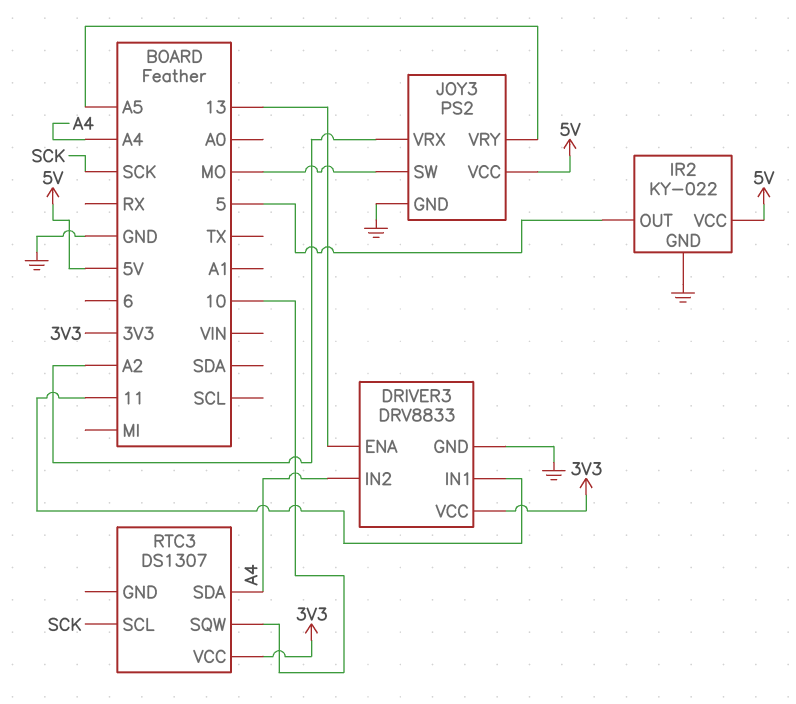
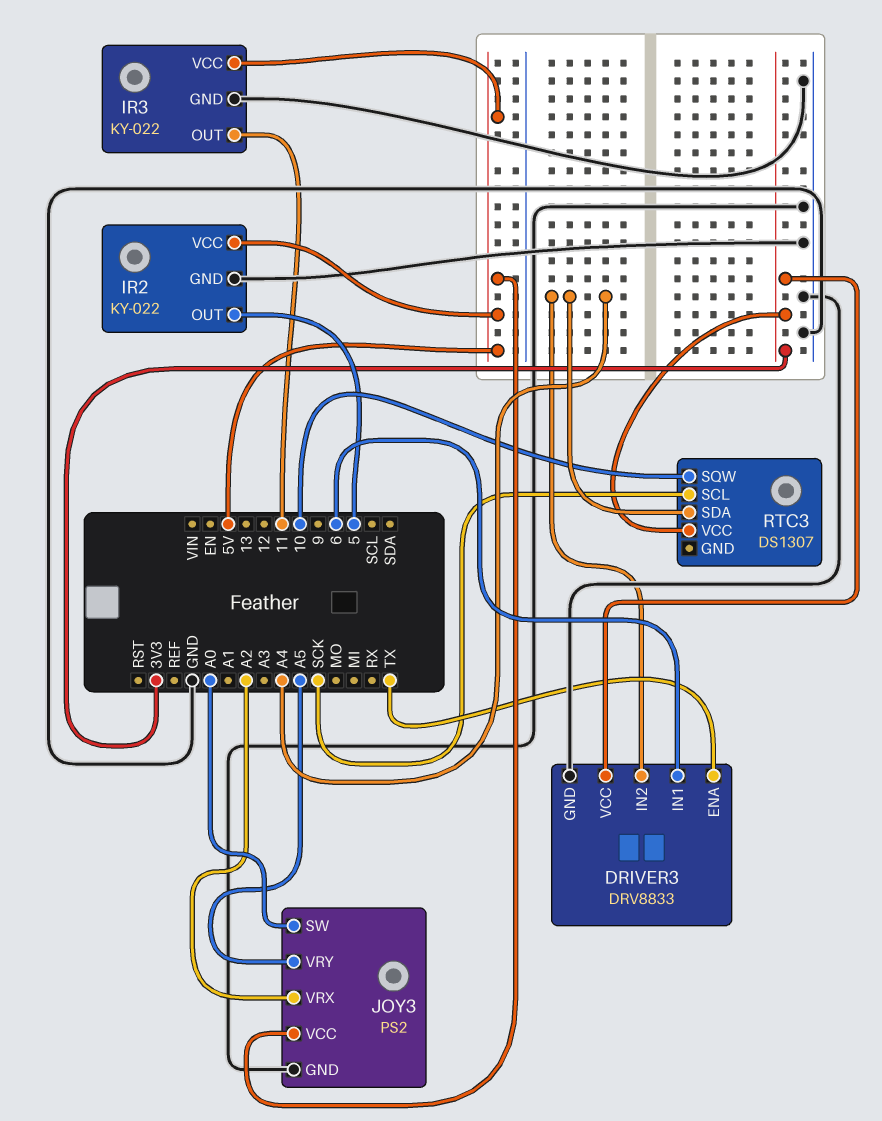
DRIVER3 pin ENA: 13 -> TX
DRIVER3 pin IN1: 11 -> 6
IR3: none -> KY-022
IR3 pin GND: none -> GND
IR3 pin OUT: none -> 11
IR3 pin VCC: none -> 5V
JOY3 pin SW: MO -> A0

